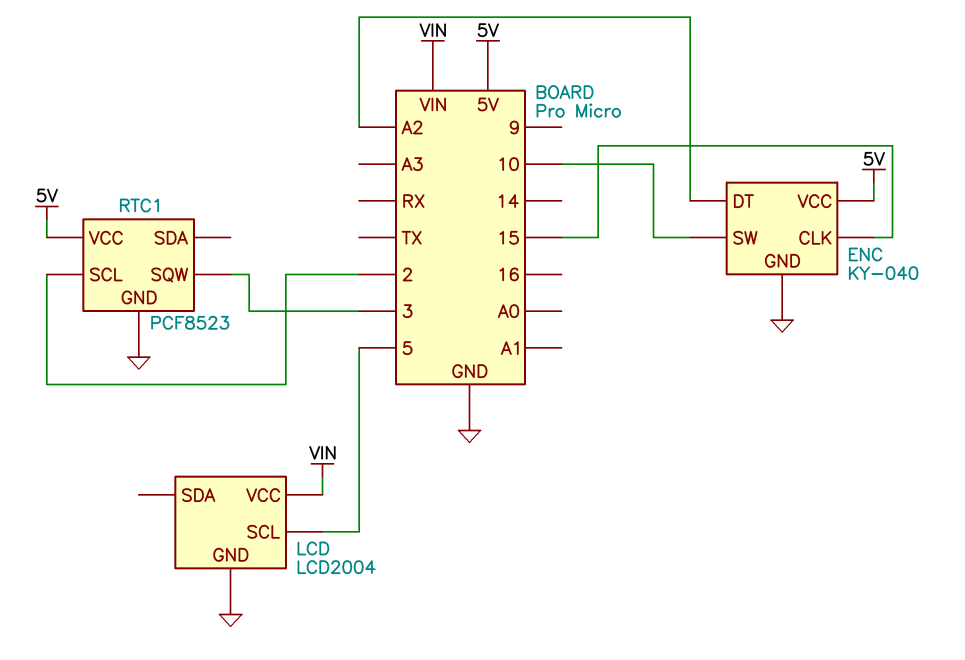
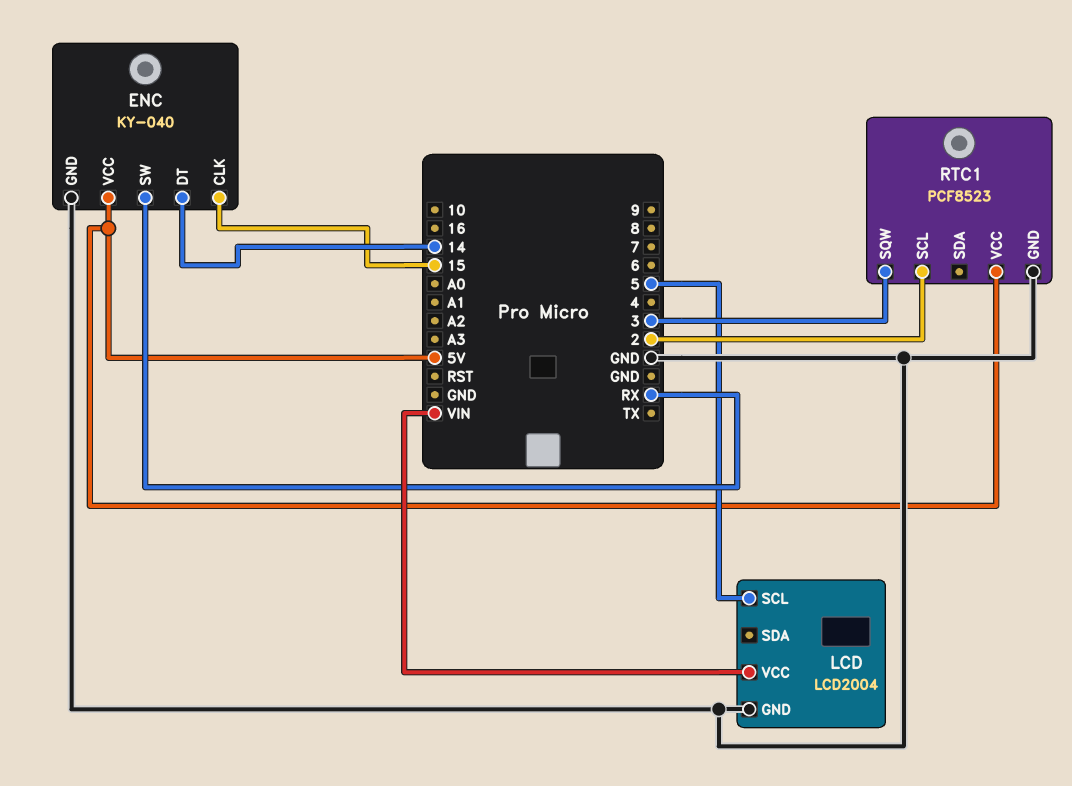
ENC pin DT: A2 -> 14
ENC pin SW: 10 -> RX

